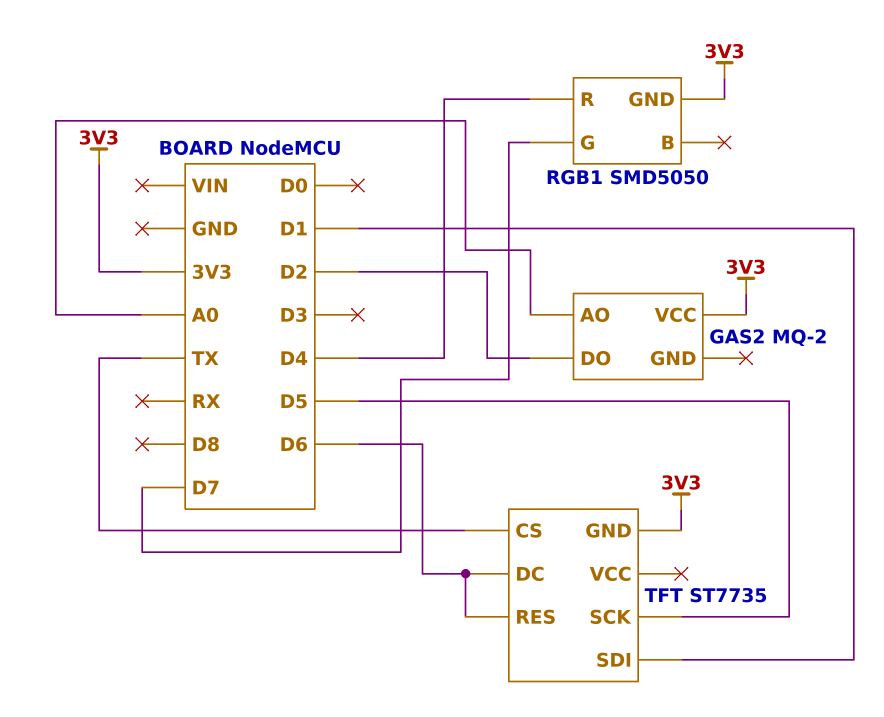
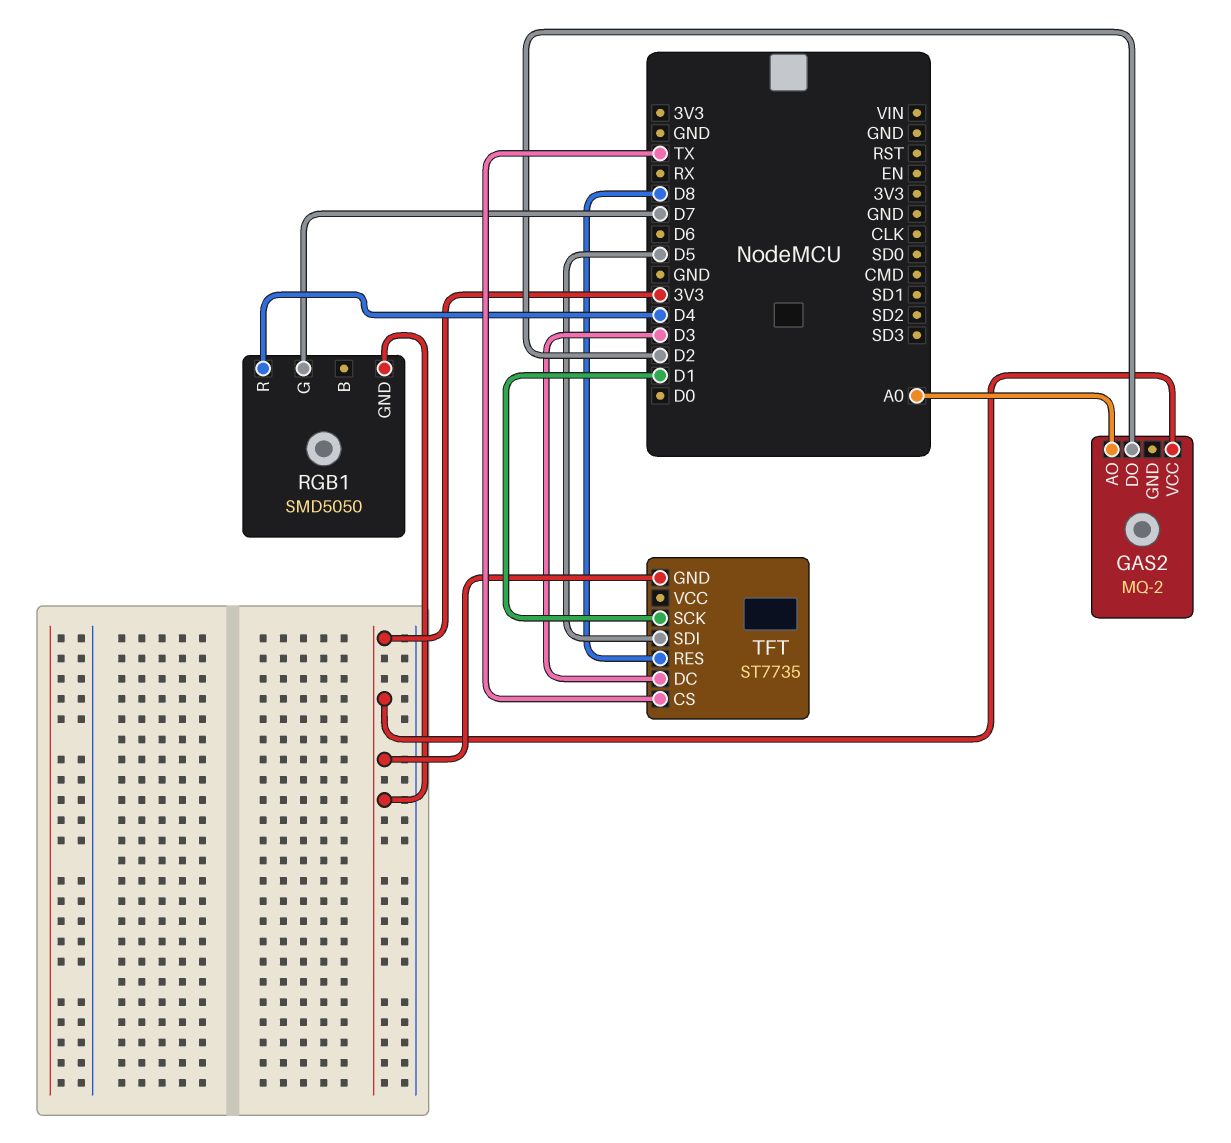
TFT pin DC: D6 -> D3
TFT pin RES: D6 -> D8
TFT pin SCK: D5 -> D1
TFT pin SDI: D1 -> D5

